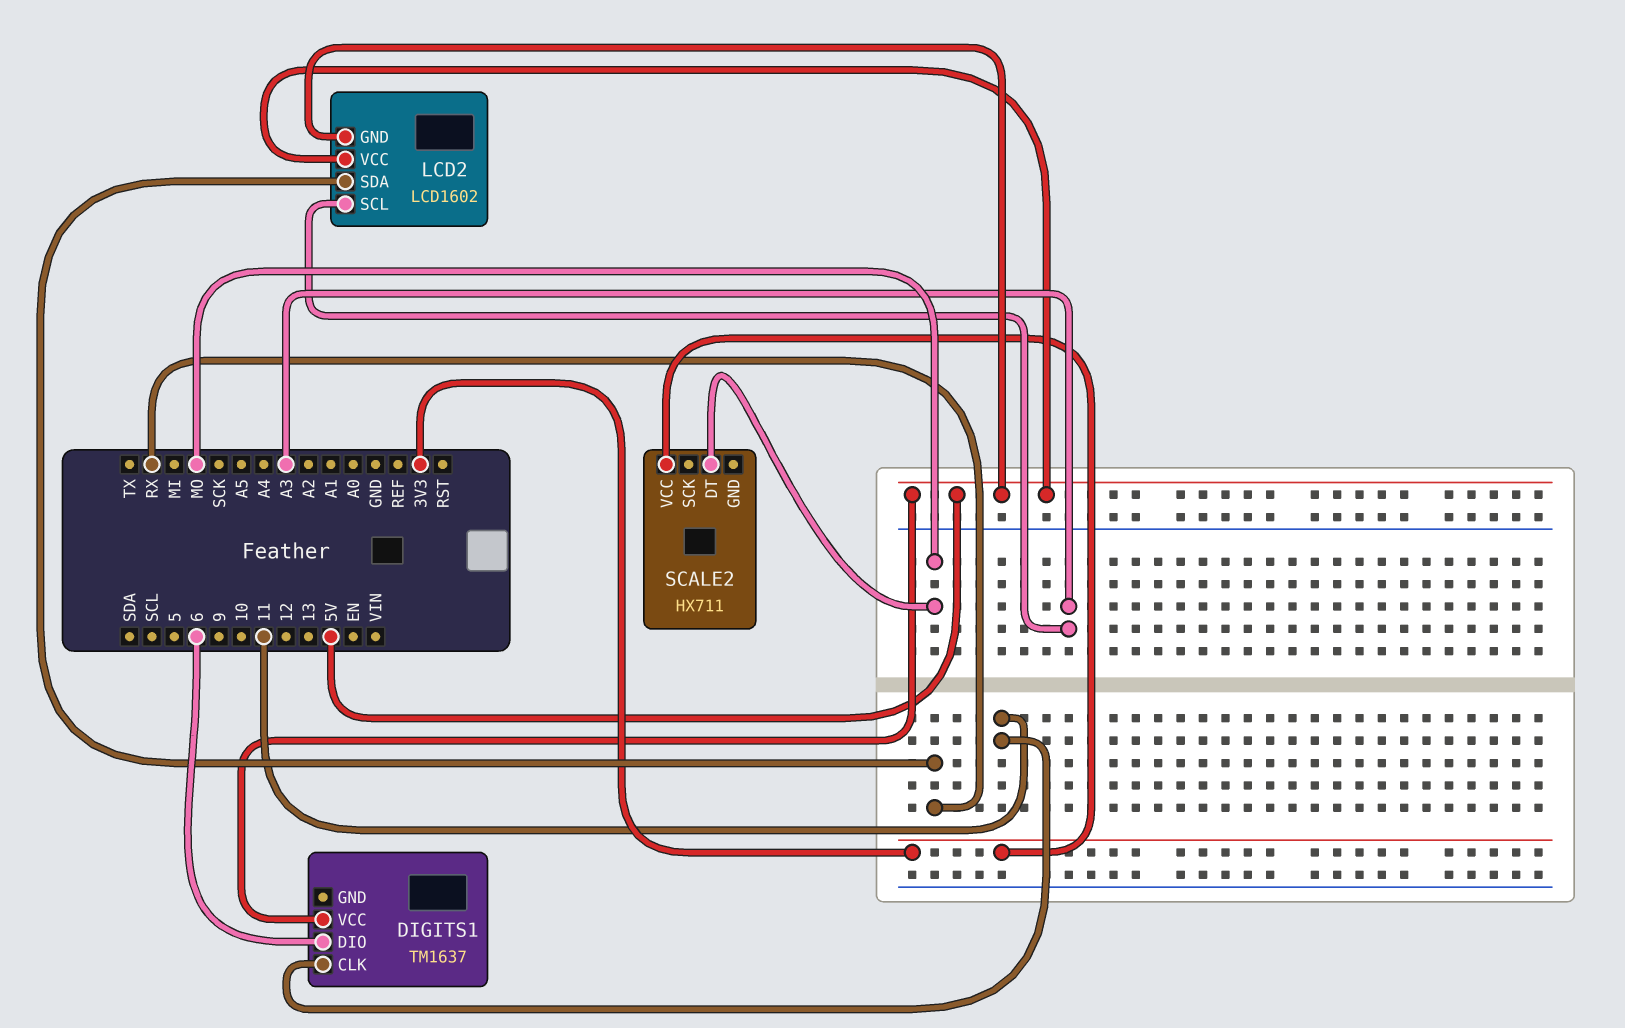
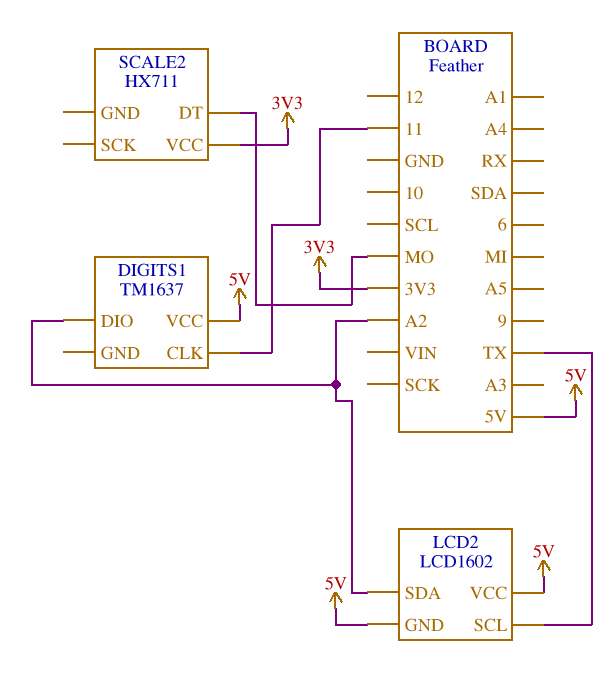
DIGITS1 pin DIO: 6 -> A2
LCD2 pin SCL: A3 -> TX
LCD2 pin SDA: RX -> A2

